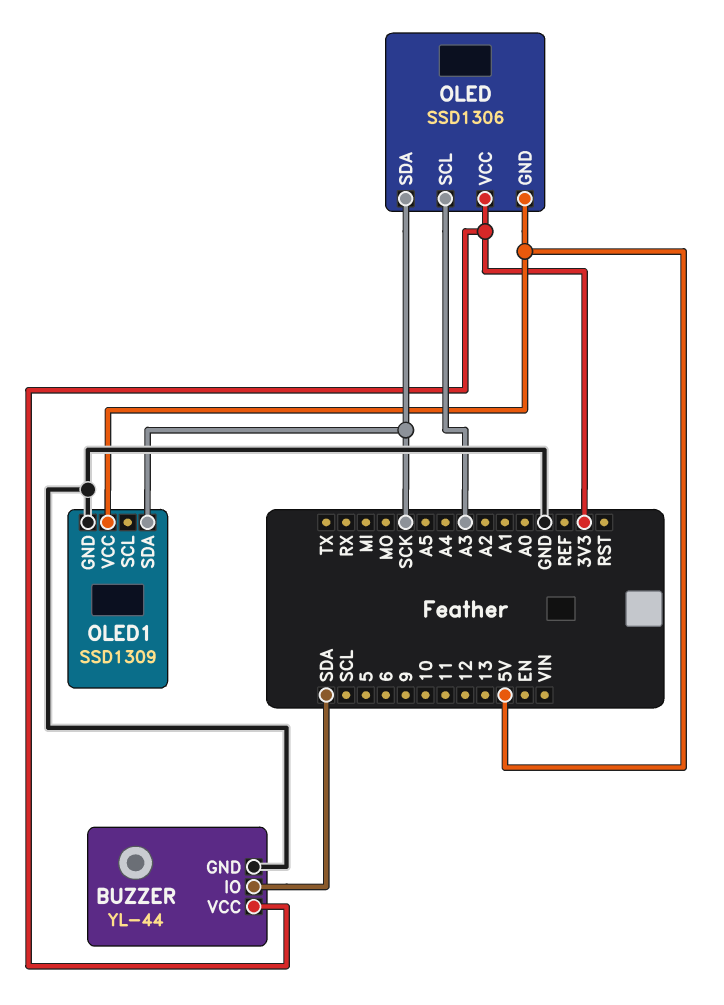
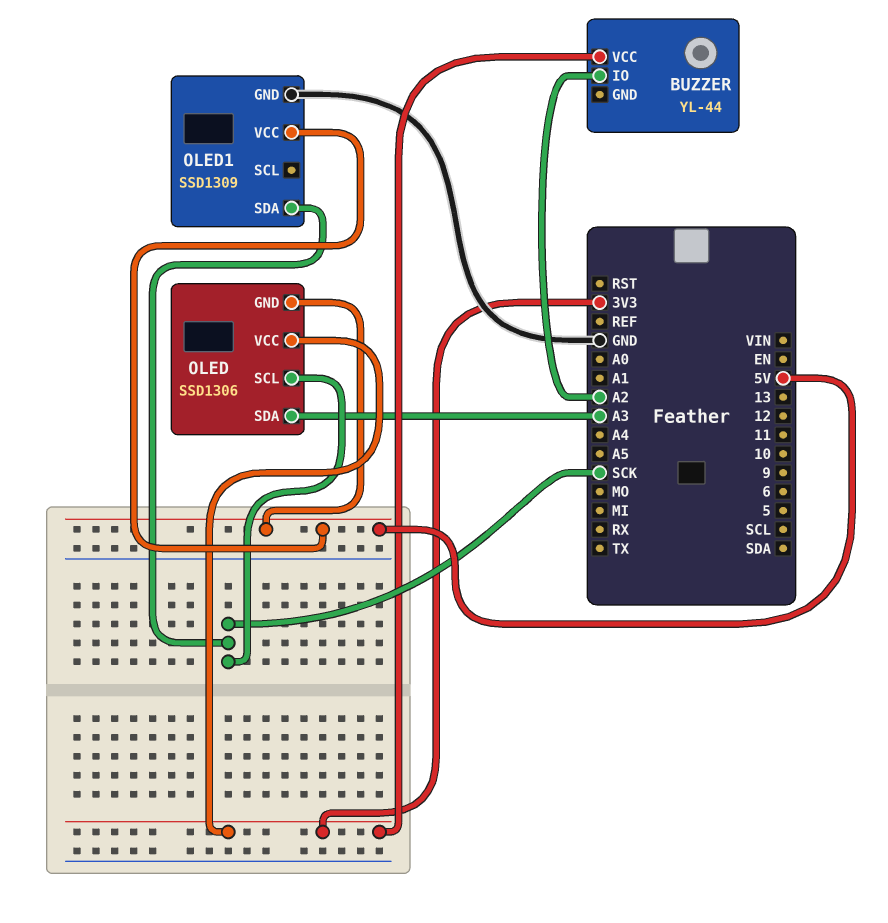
BUZZER pin GND: GND -> none
BUZZER pin IO: SDA -> A2
OLED pin SCL: A3 -> SCK
OLED pin SDA: SCK -> A3

